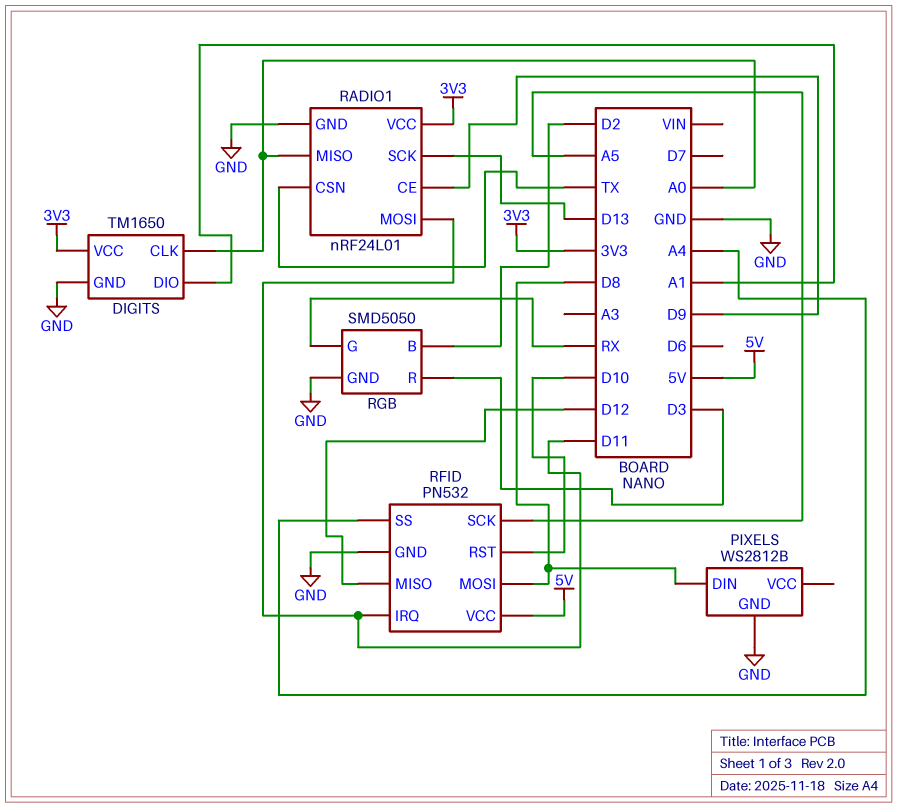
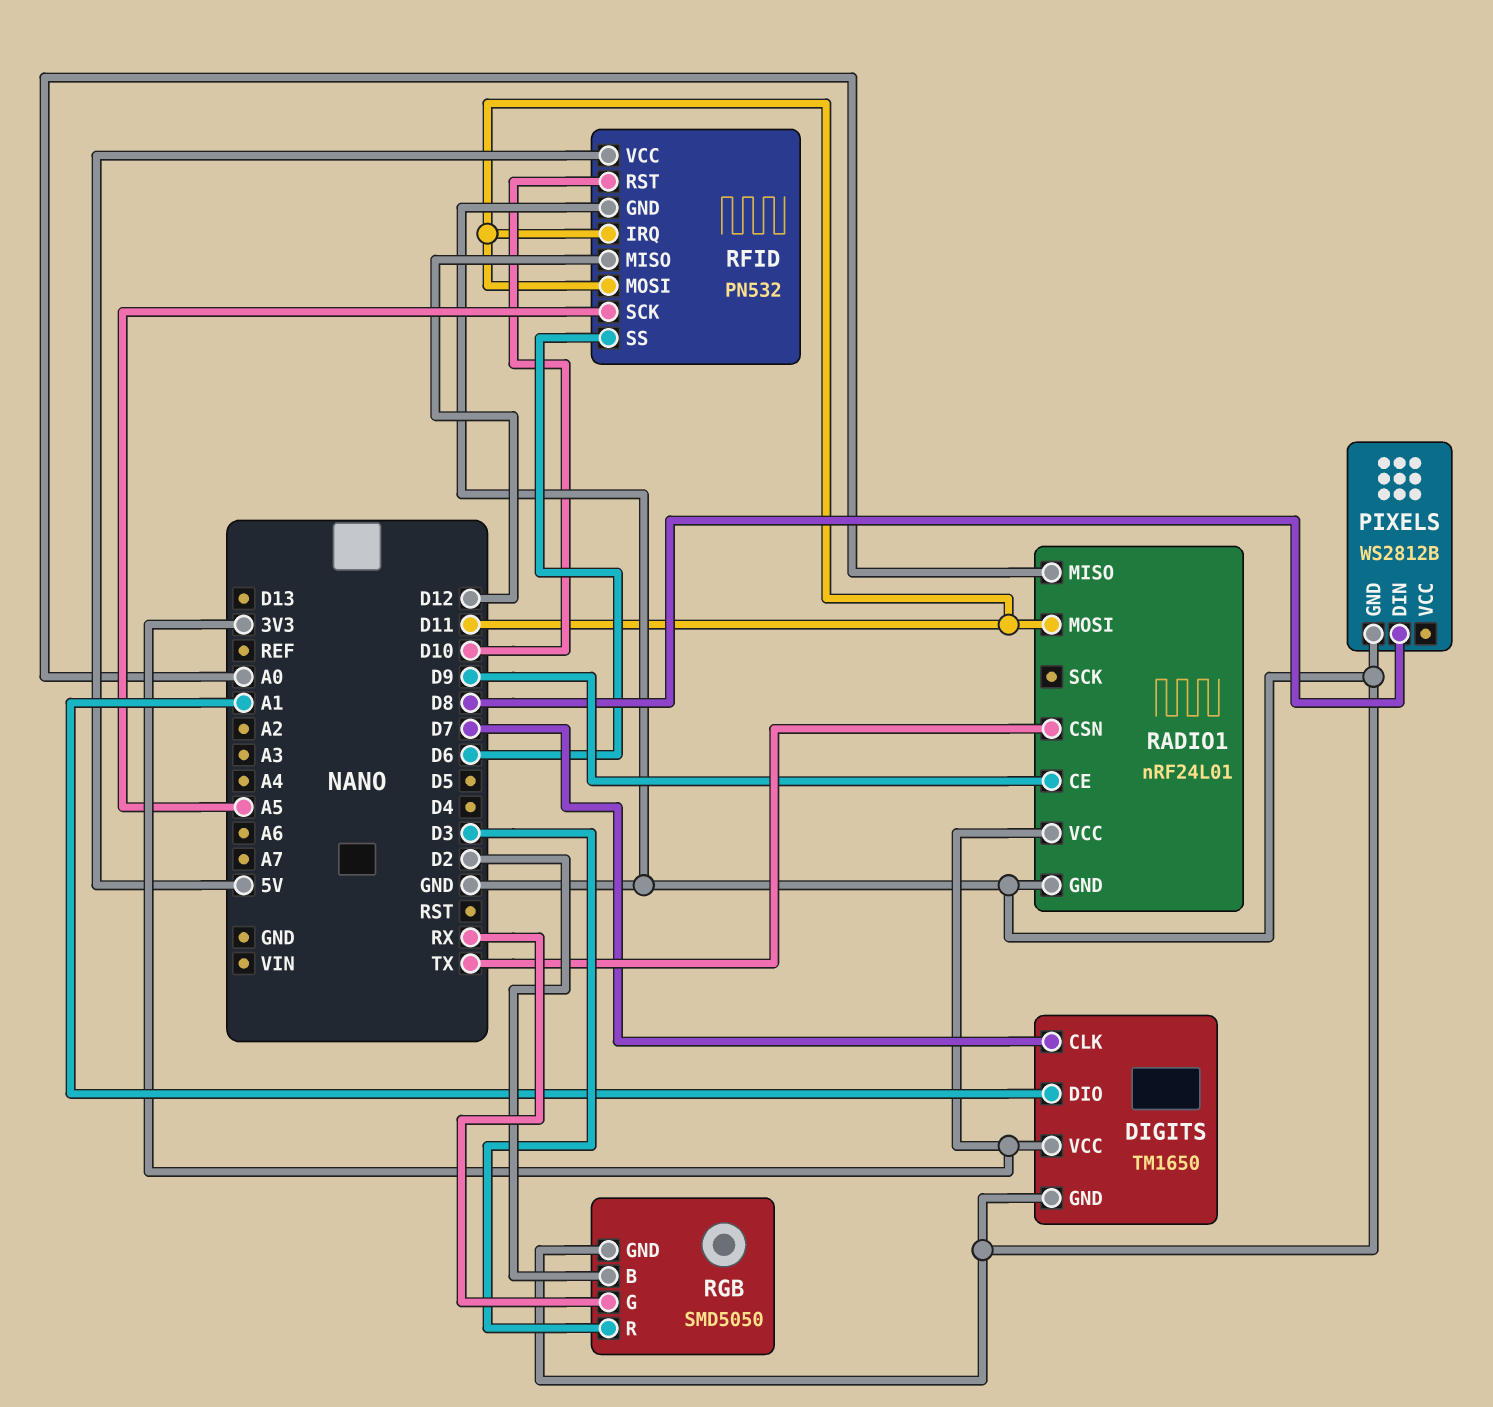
DIGITS pin CLK: A0 -> D7
RADIO1 pin SCK: D13 -> none
RFID pin MOSI: D8 -> D11
RFID pin SS: A4 -> D6

